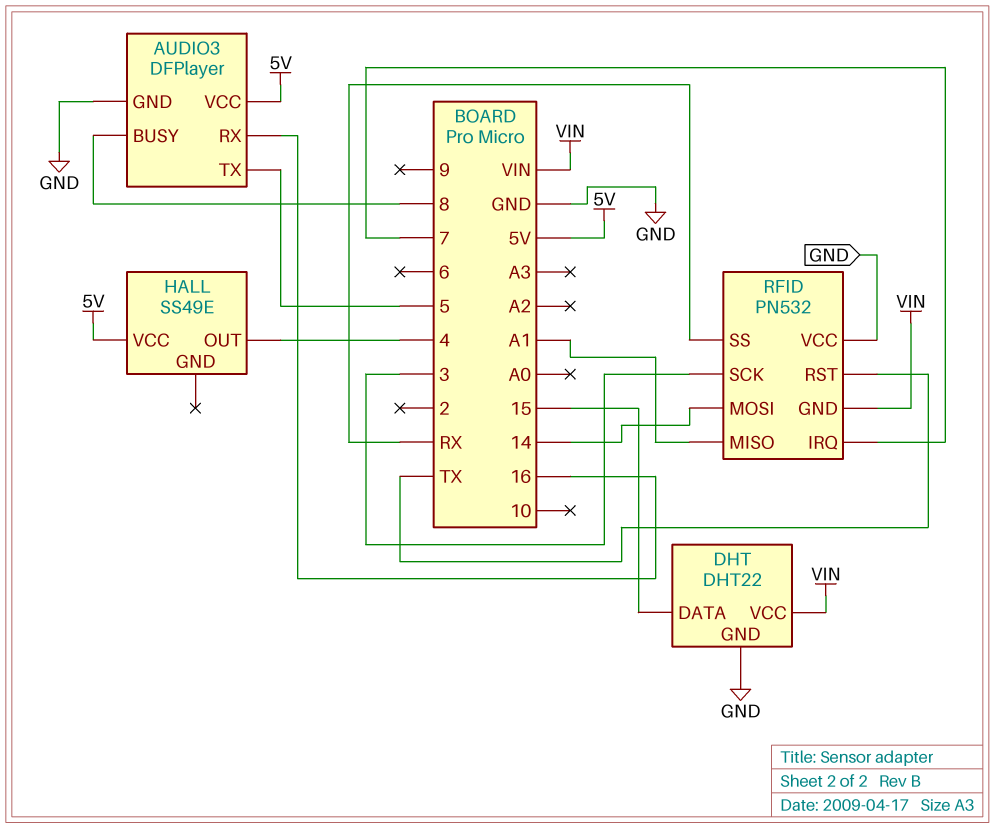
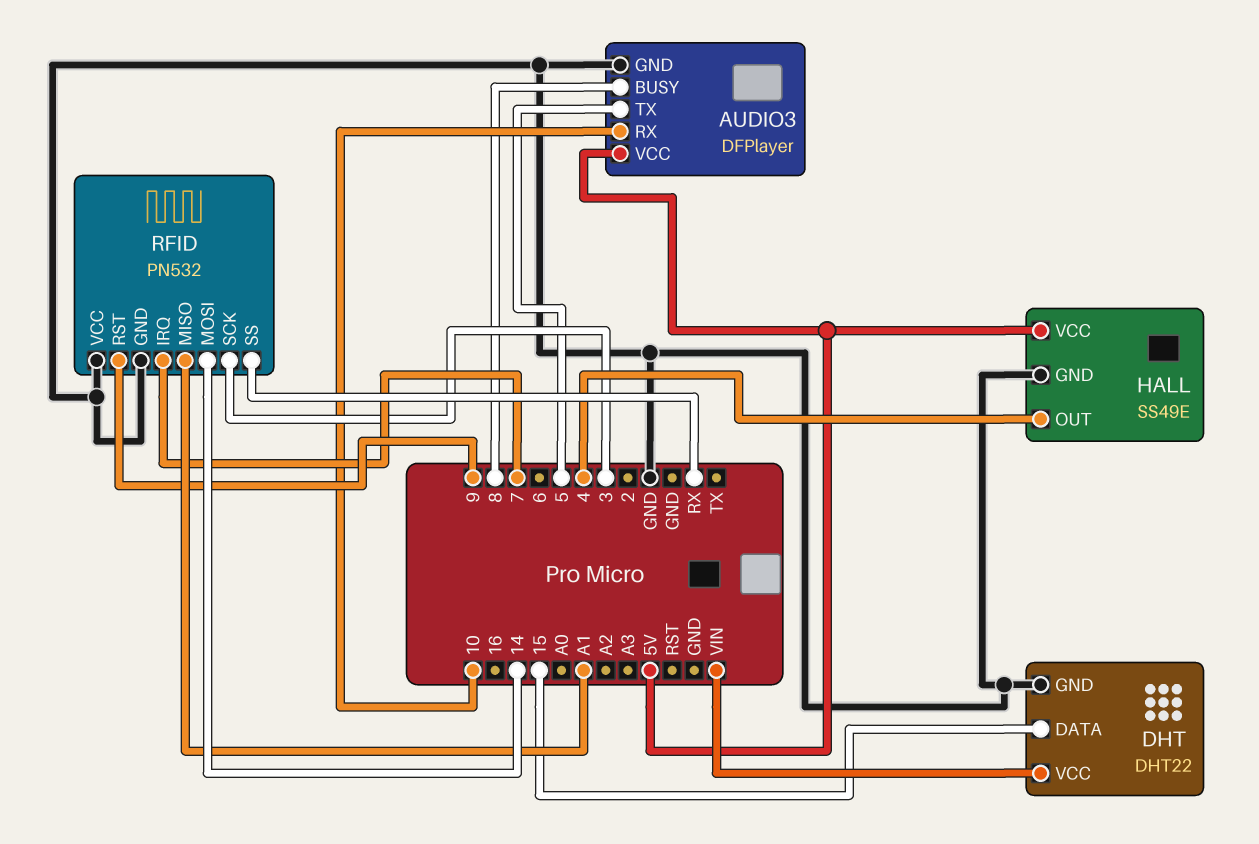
AUDIO3 pin RX: 16 -> 10
HALL pin GND: none -> GND
RFID pin GND: VIN -> GND
RFID pin RST: TX -> 9

